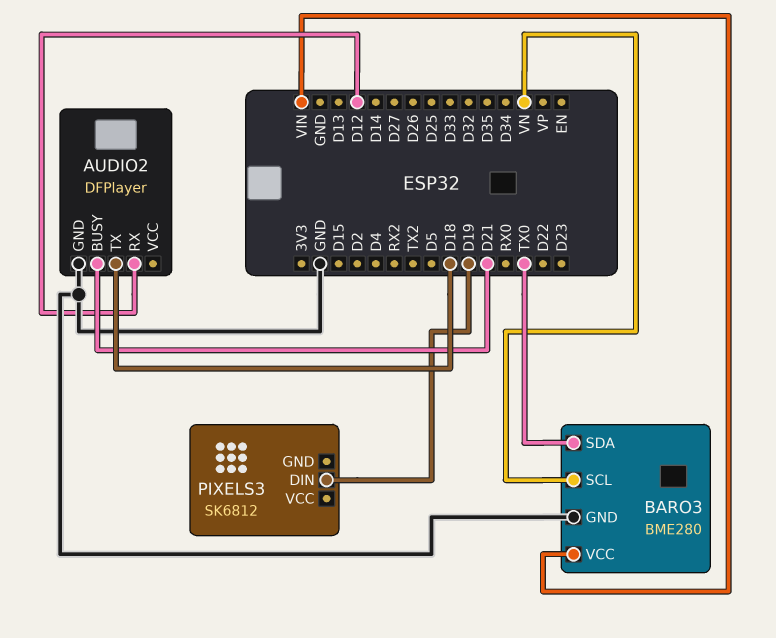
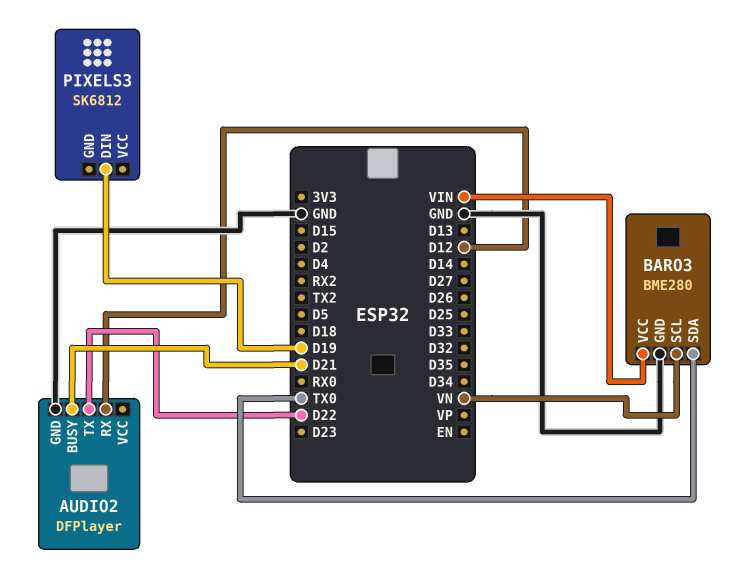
AUDIO2 pin TX: D18 -> D22

